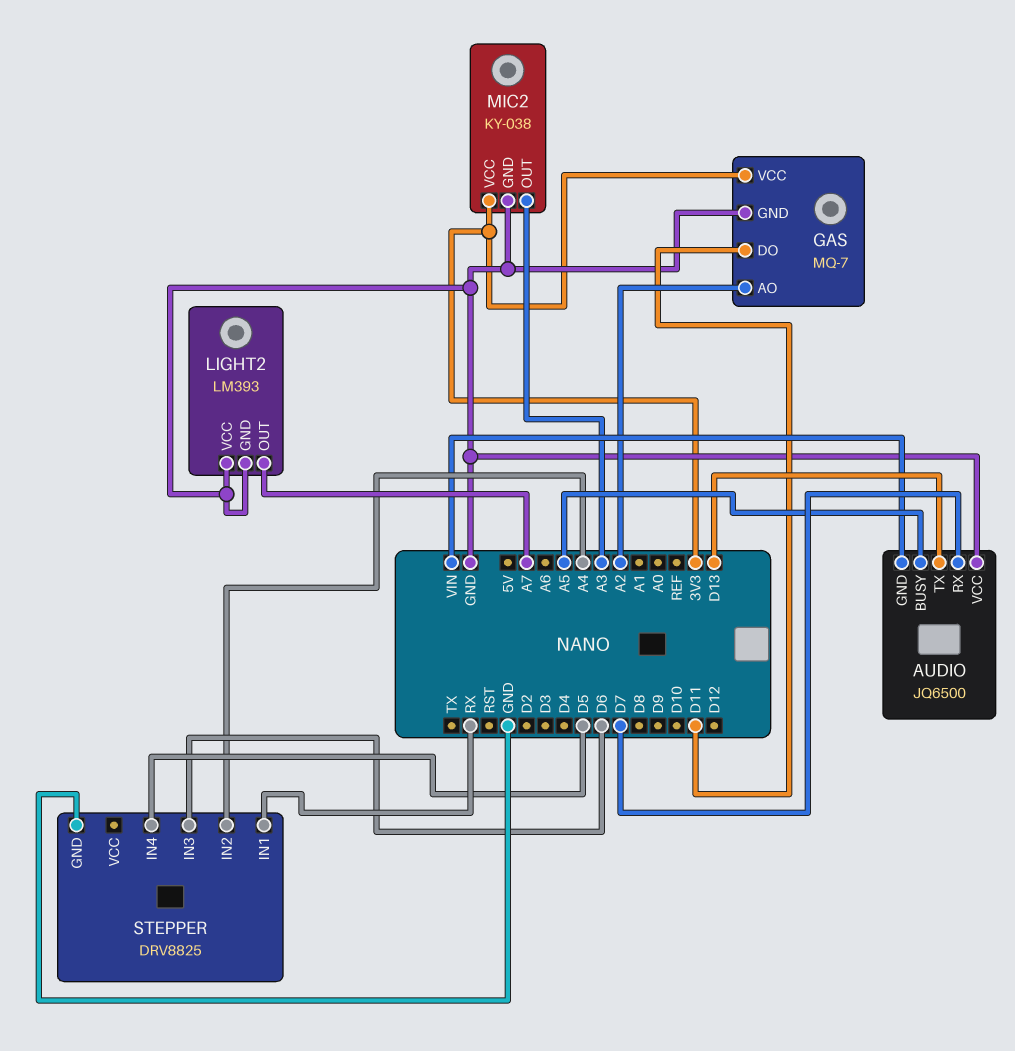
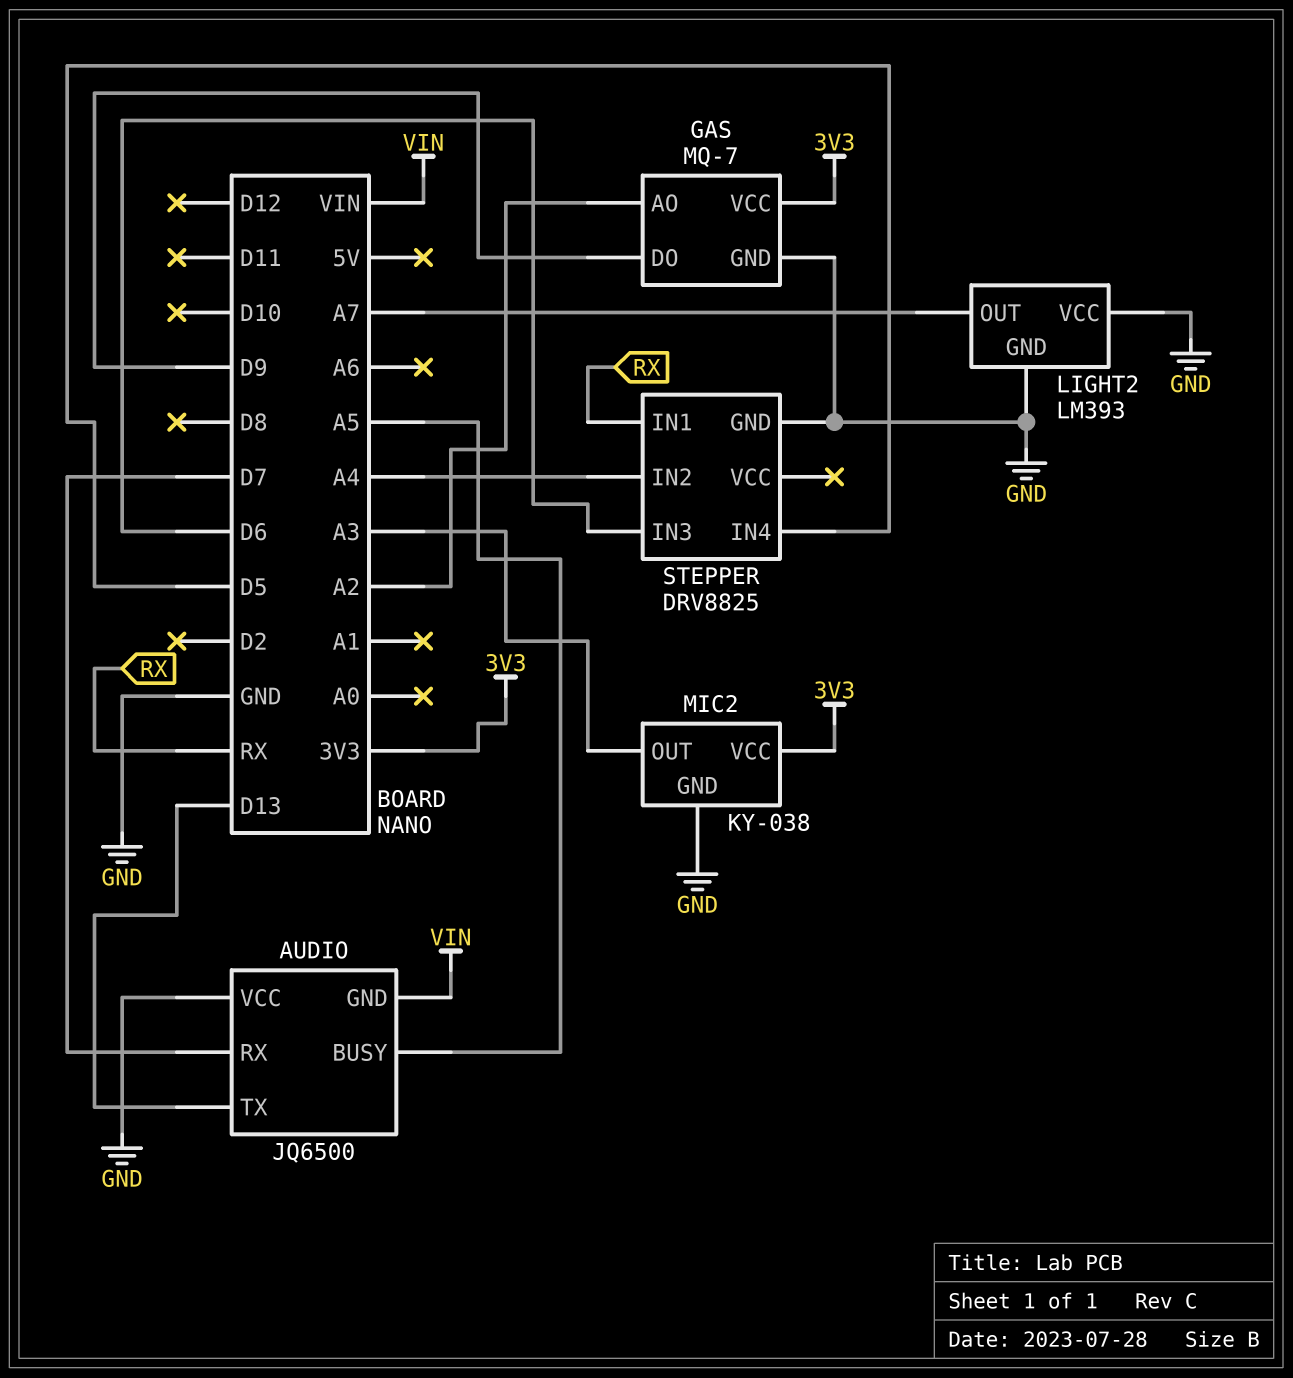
GAS pin DO: D11 -> D9

